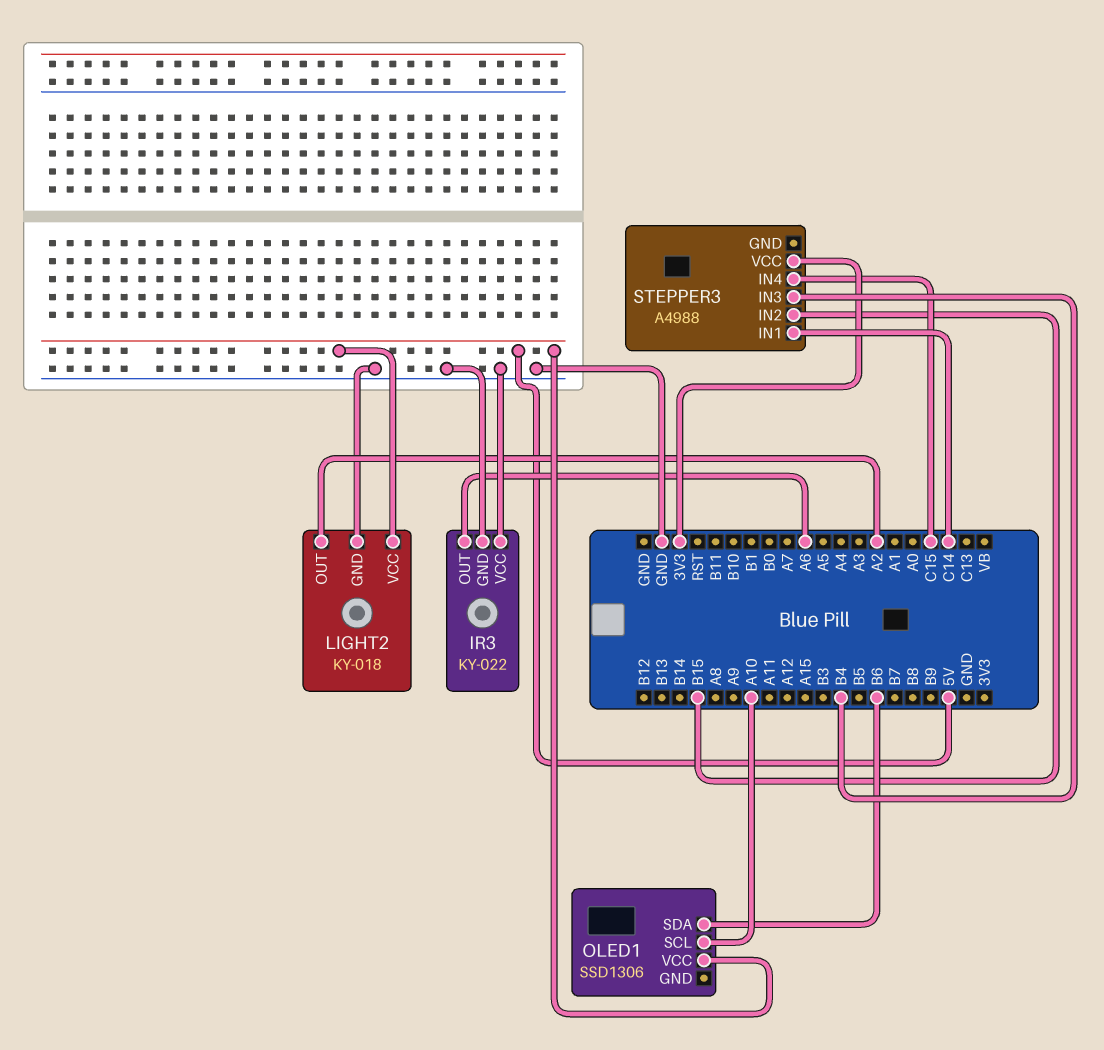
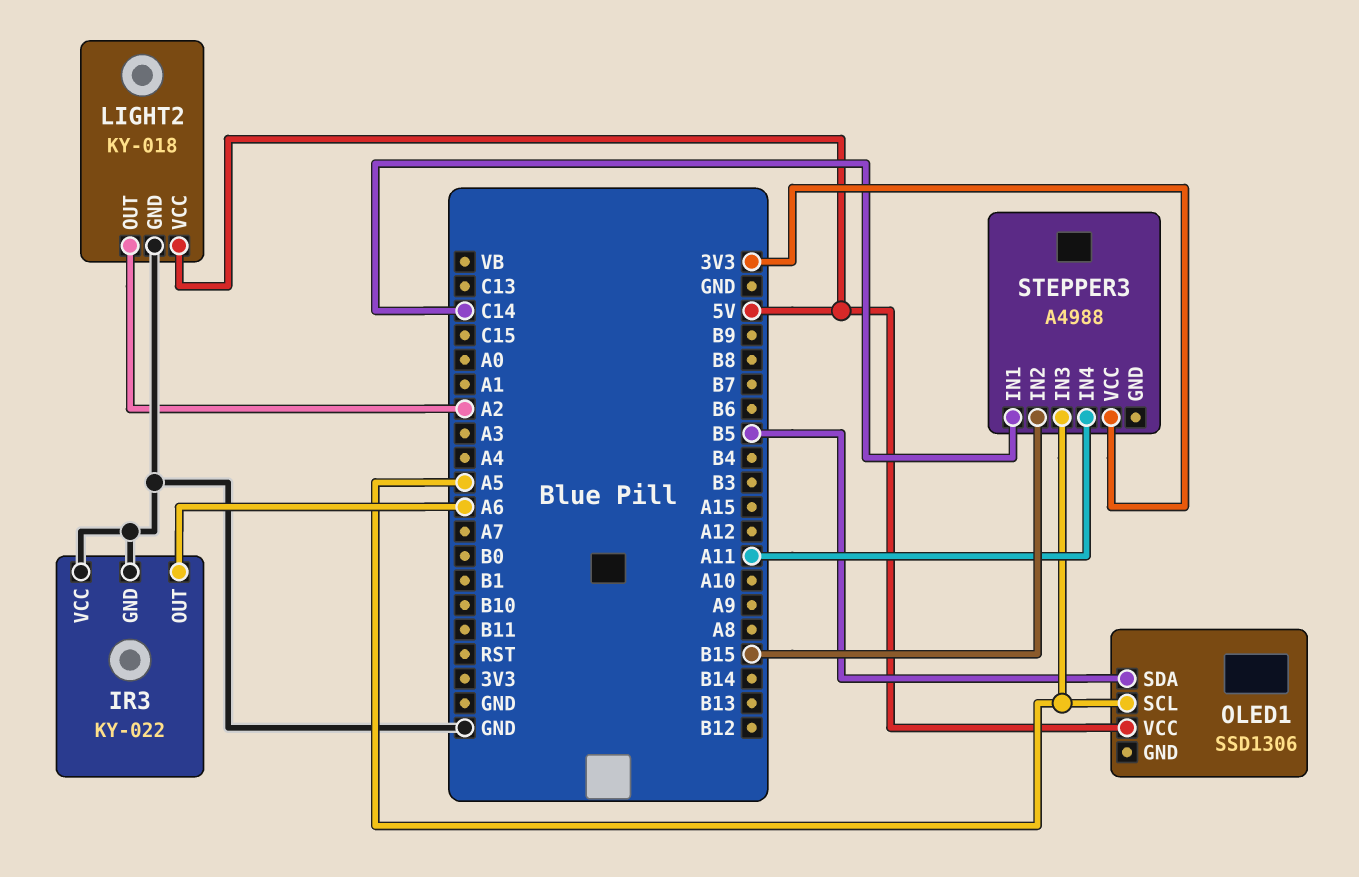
OLED1 pin SCL: A10 -> A5
OLED1 pin SDA: B6 -> B5
STEPPER3 pin IN3: B4 -> A5
STEPPER3 pin IN4: C15 -> A11

